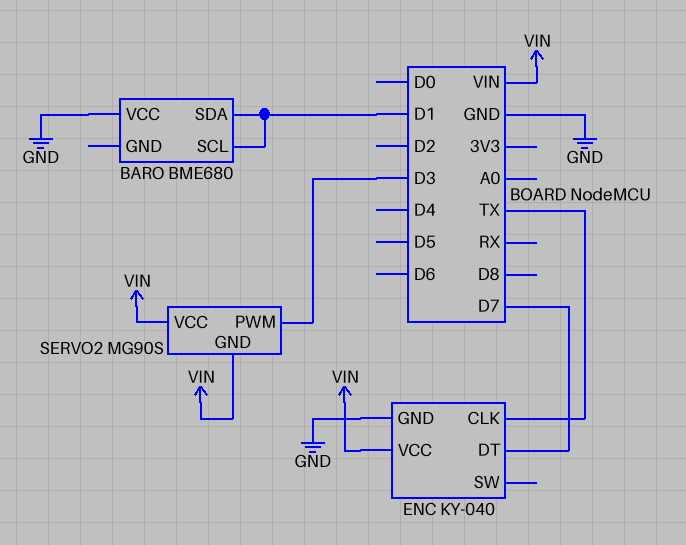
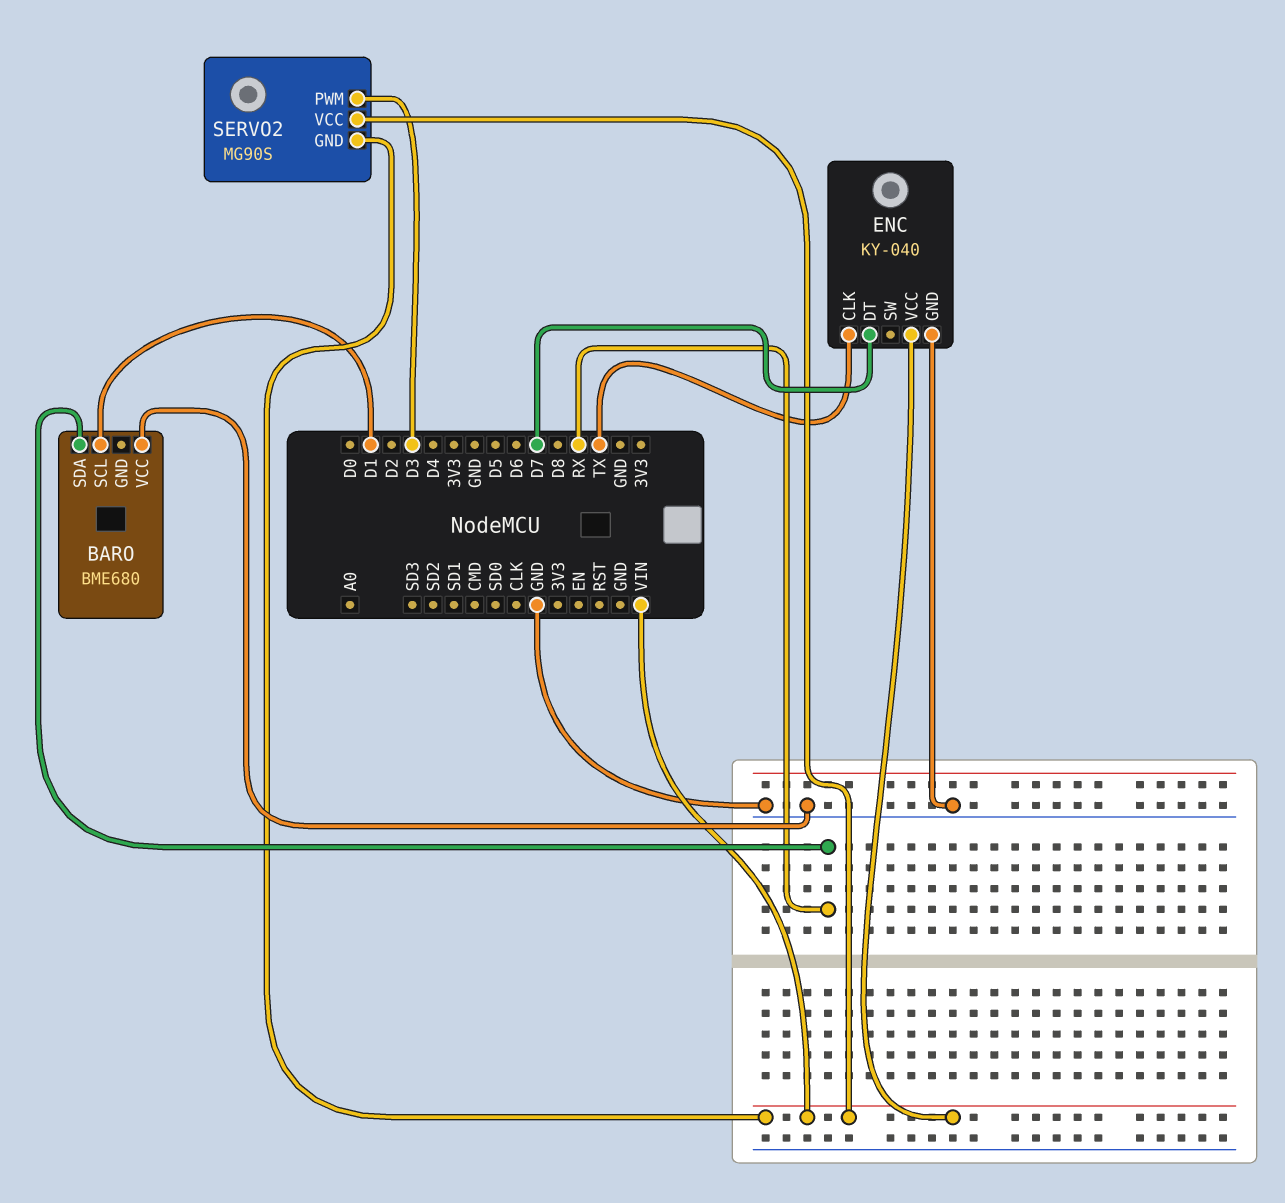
BARO pin SDA: D1 -> RX

